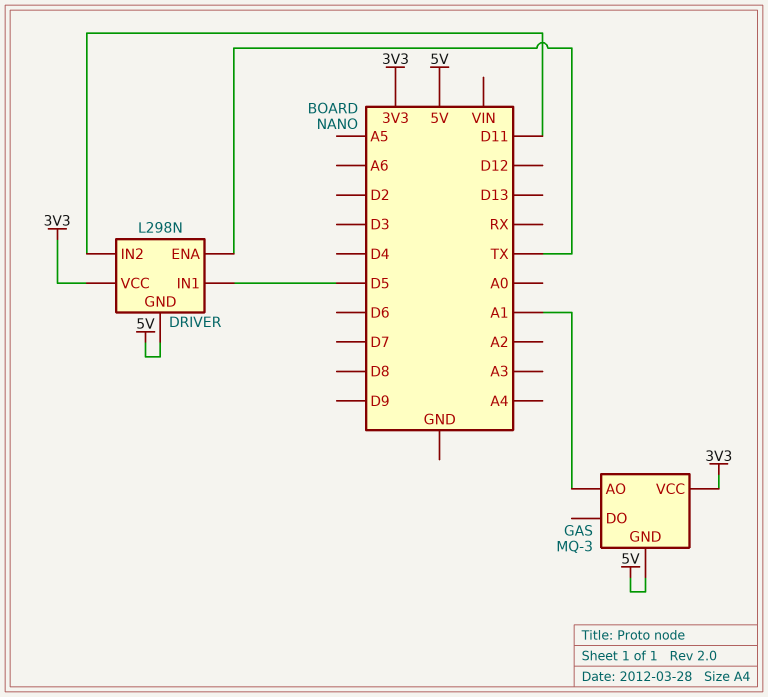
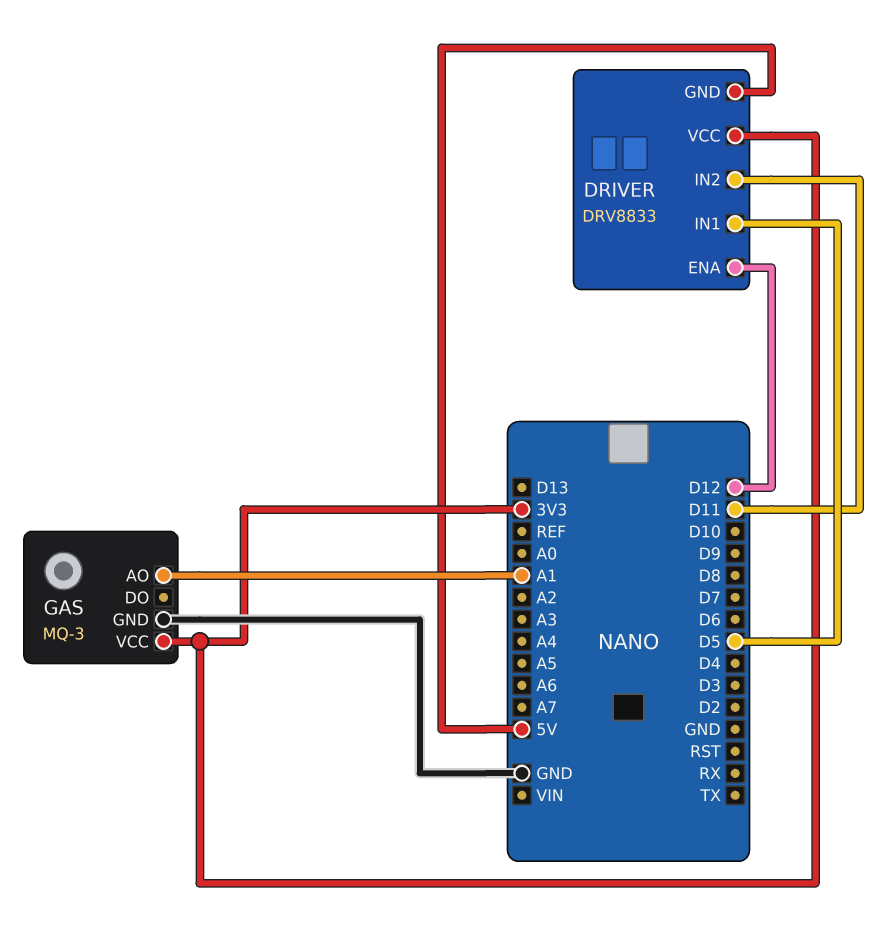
DRIVER: L298N -> DRV8833
DRIVER pin ENA: TX -> D12
GAS pin GND: 5V -> GND

